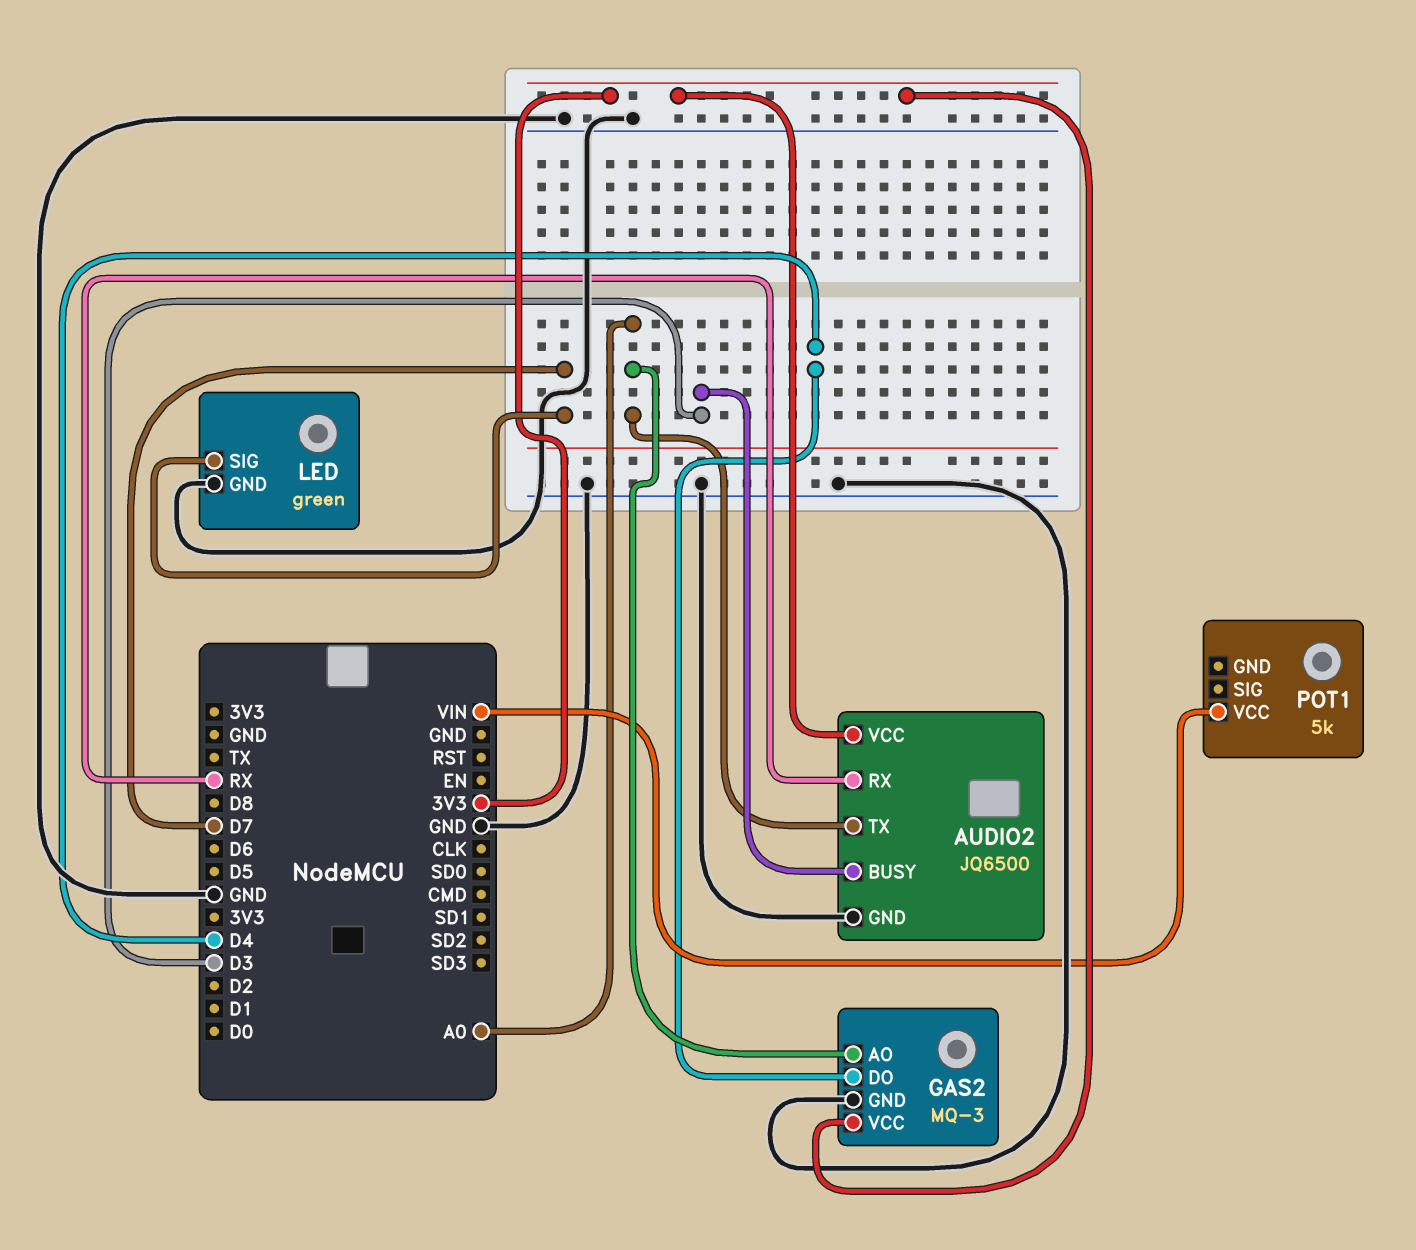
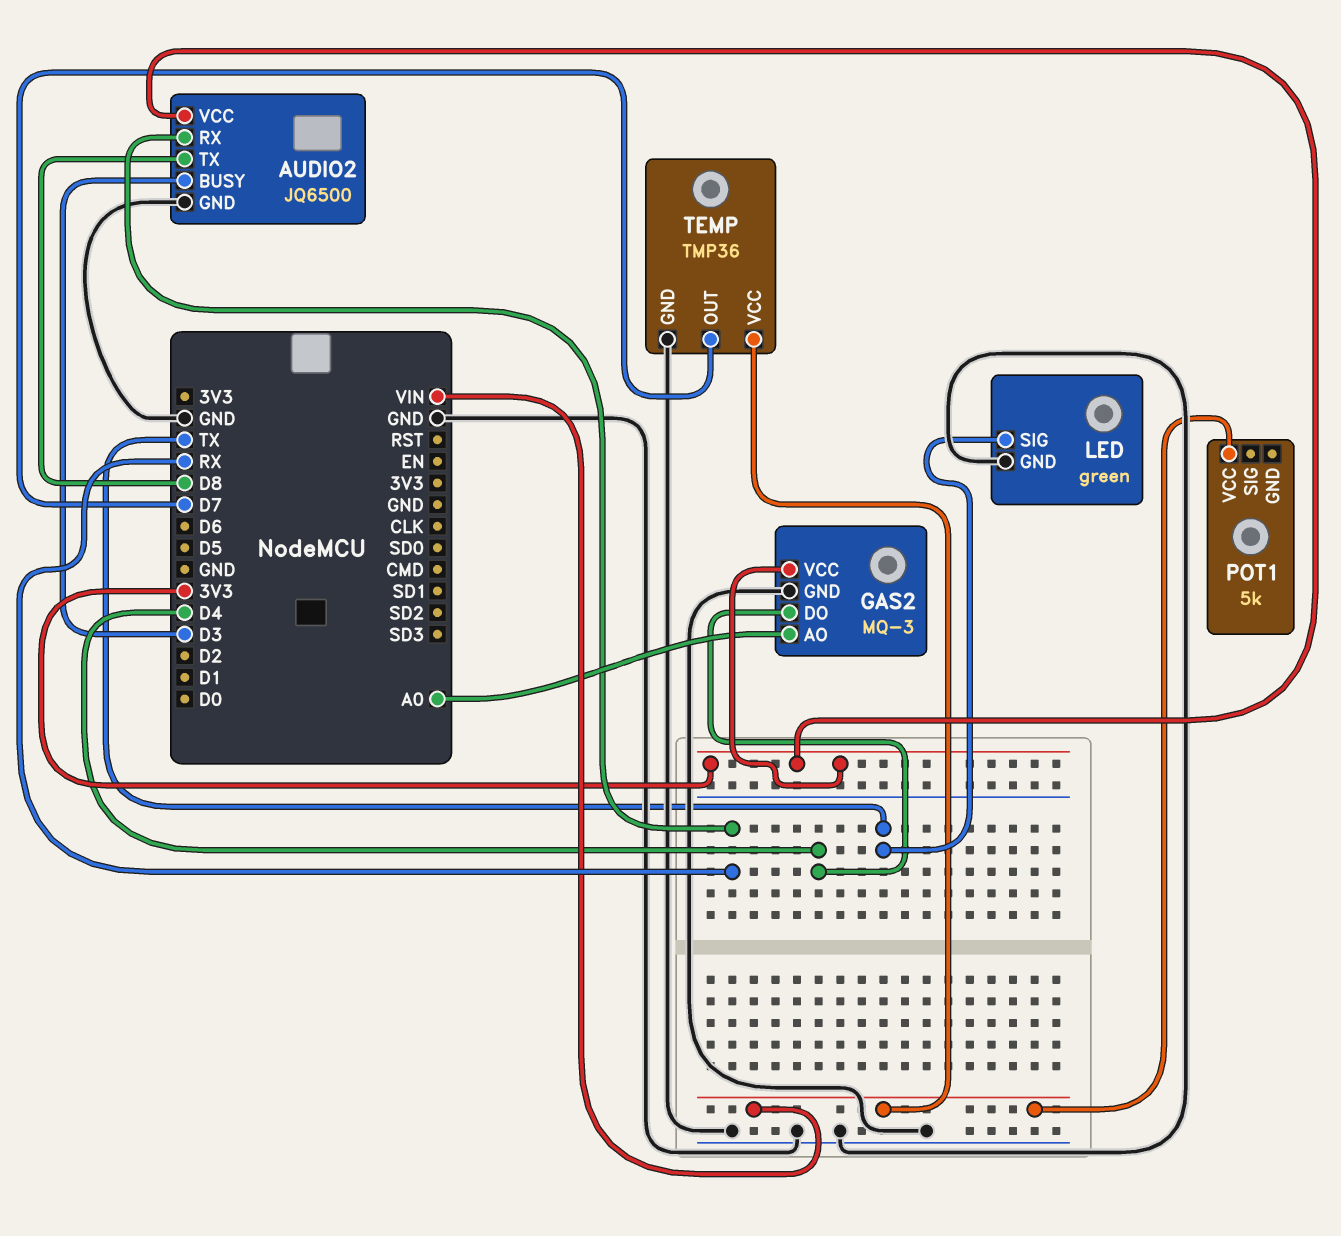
AUDIO2 pin TX: A0 -> D8
LED pin SIG: D7 -> TX
TEMP: none -> TMP36
TEMP pin GND: none -> GND
TEMP pin OUT: none -> D7
TEMP pin VCC: none -> VIN

